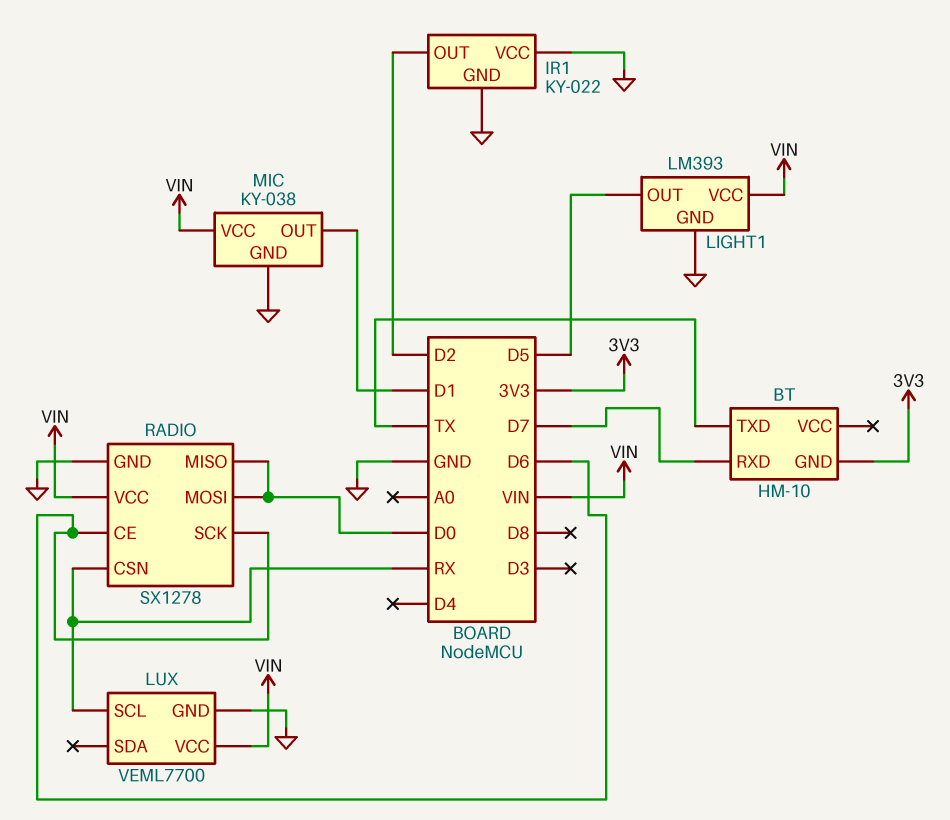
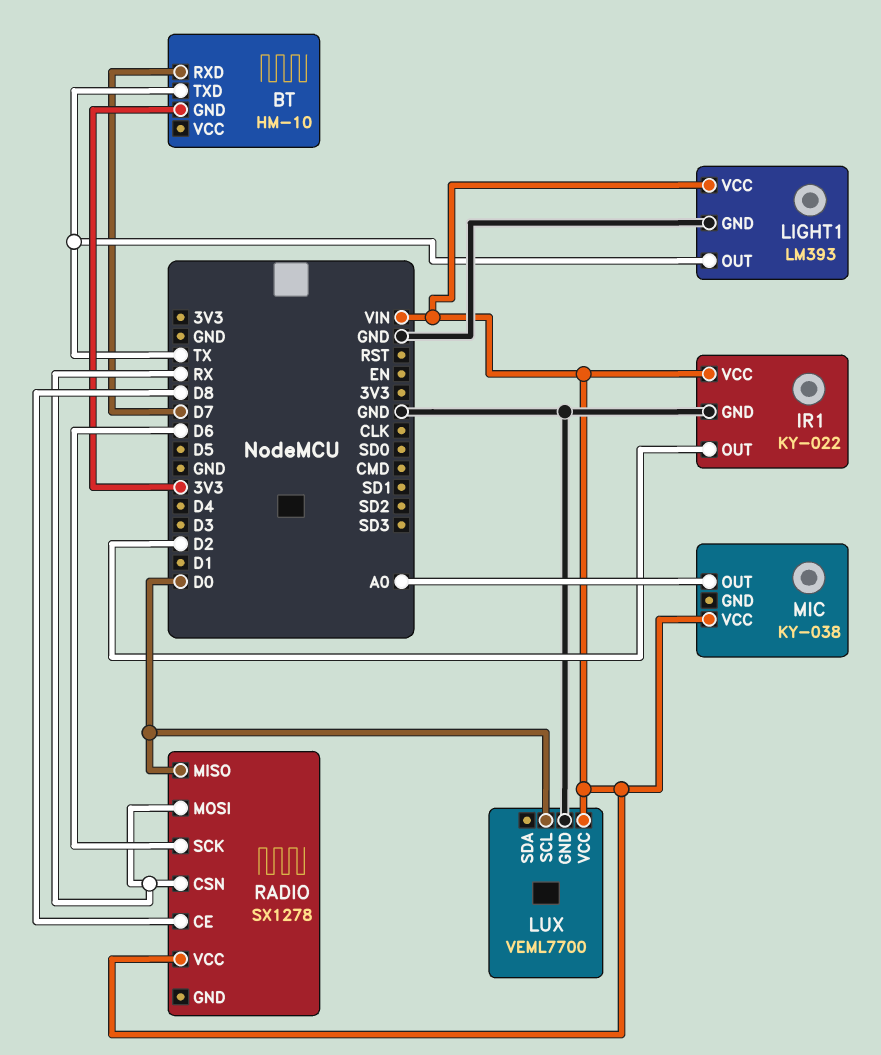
IR1 pin VCC: GND -> VIN
LIGHT1 pin OUT: D5 -> TX
LUX pin SCL: RX -> D0
MIC pin GND: GND -> none
MIC pin OUT: D1 -> A0
RADIO pin CE: D6 -> D8
RADIO pin GND: GND -> none
RADIO pin MOSI: D0 -> RX

